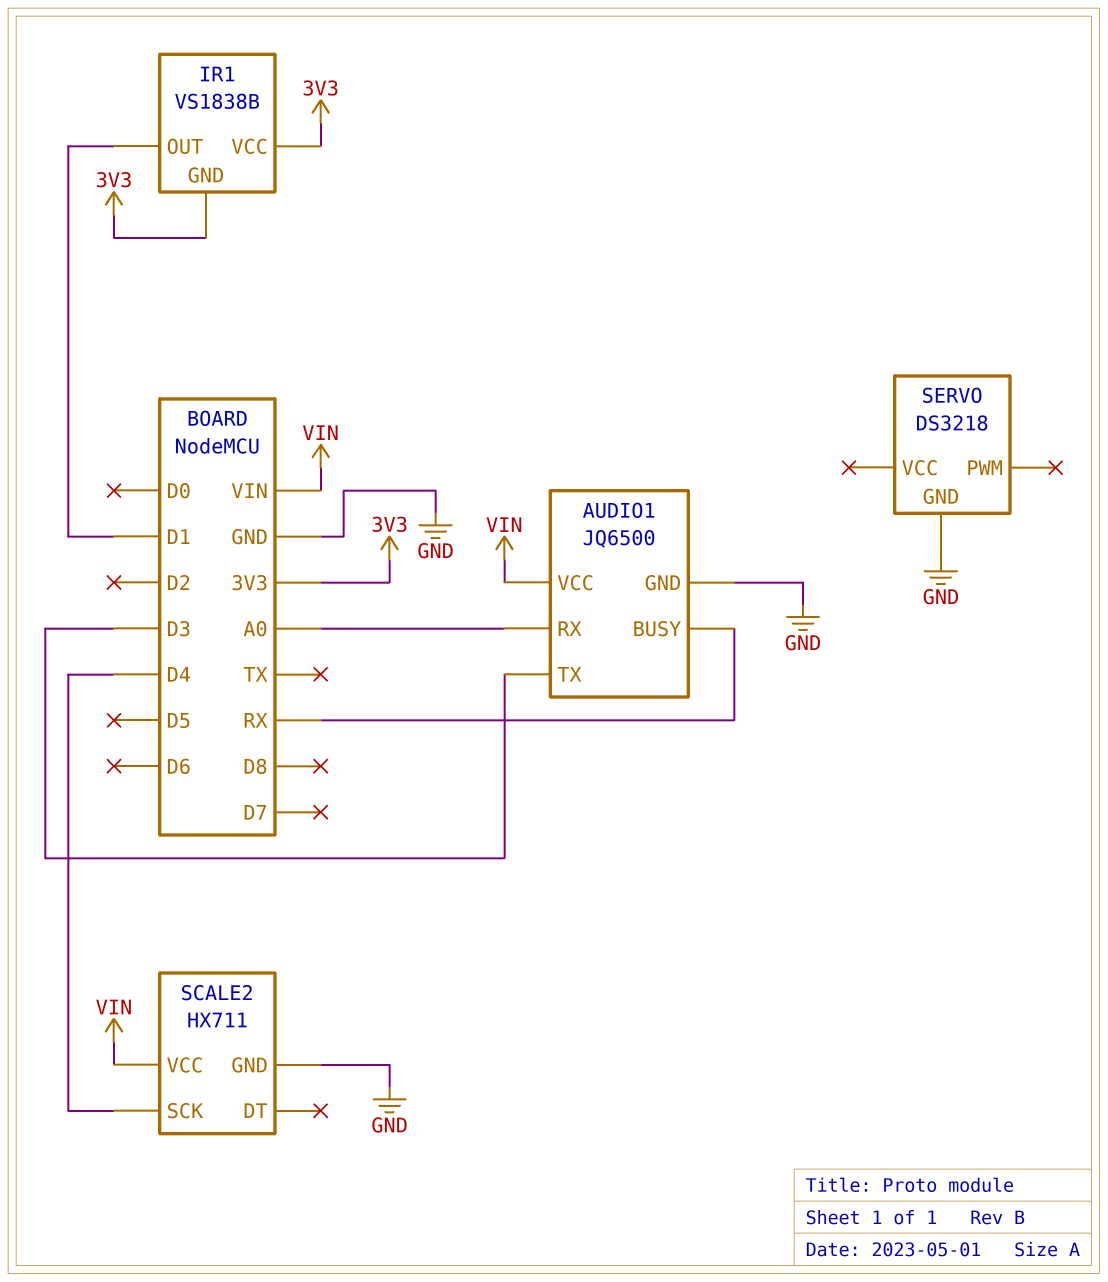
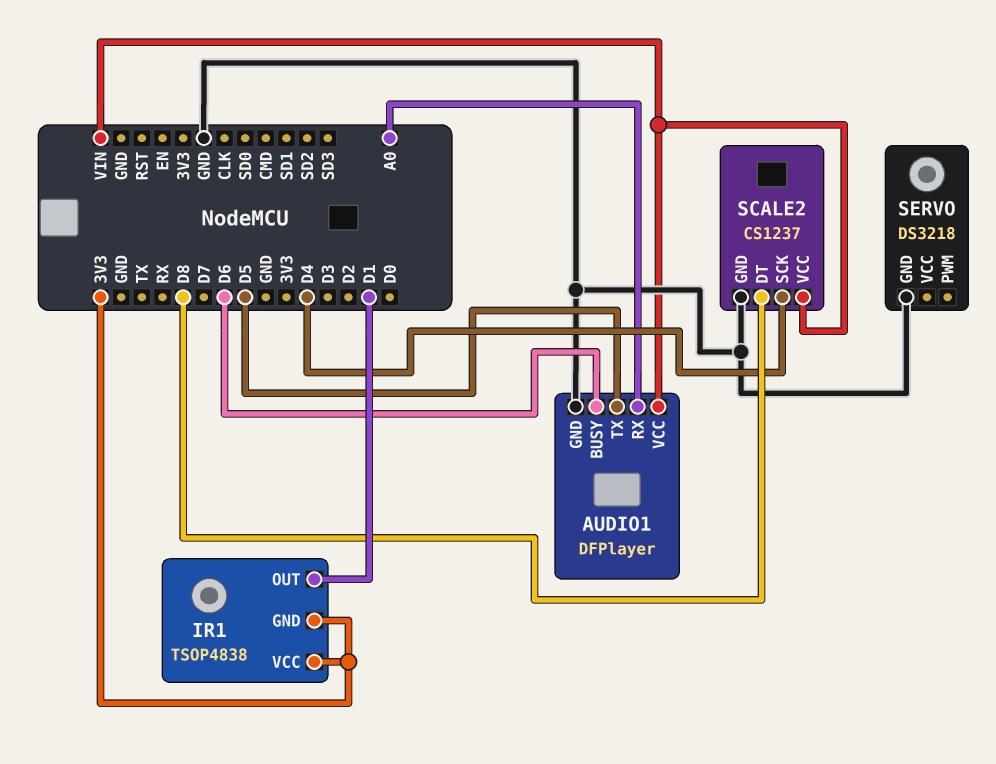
AUDIO1: JQ6500 -> DFPlayer
AUDIO1 pin BUSY: RX -> D6
AUDIO1 pin TX: D3 -> D5
IR1: VS1838B -> TSOP4838
SCALE2: HX711 -> CS1237
SCALE2 pin DT: none -> D8

